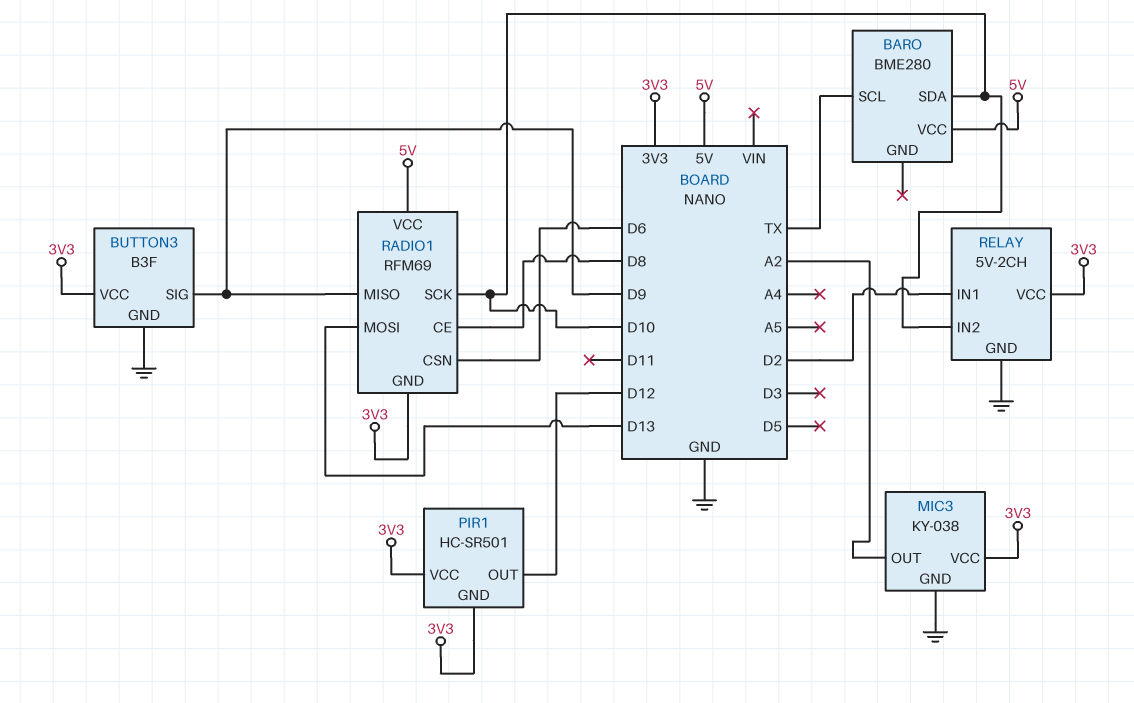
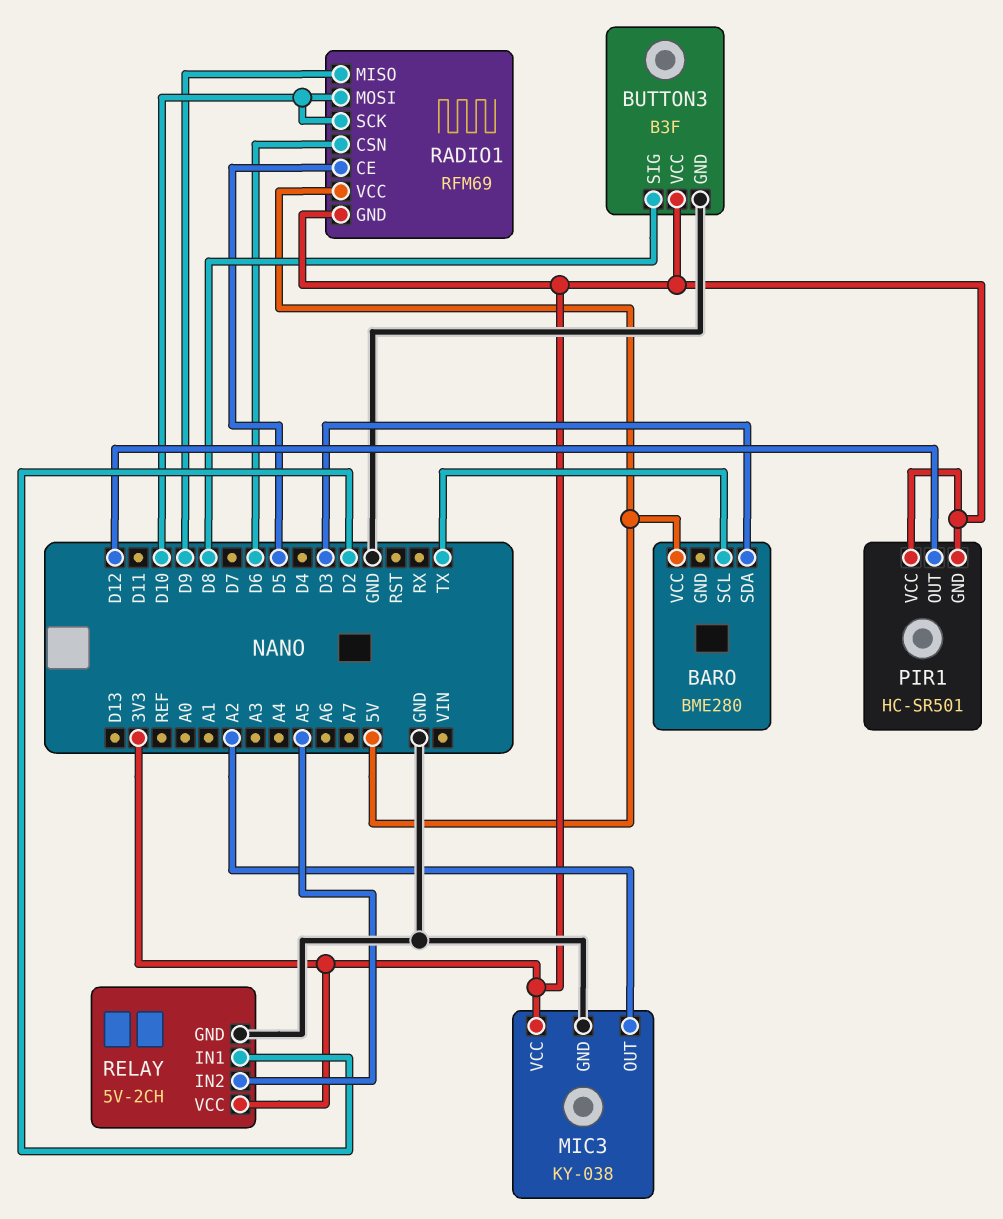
BARO pin SDA: D10 -> D3
BUTTON3 pin SIG: D9 -> D8
RADIO1 pin CE: D8 -> D5
RADIO1 pin MOSI: D13 -> D10
RELAY pin IN2: D10 -> A5

